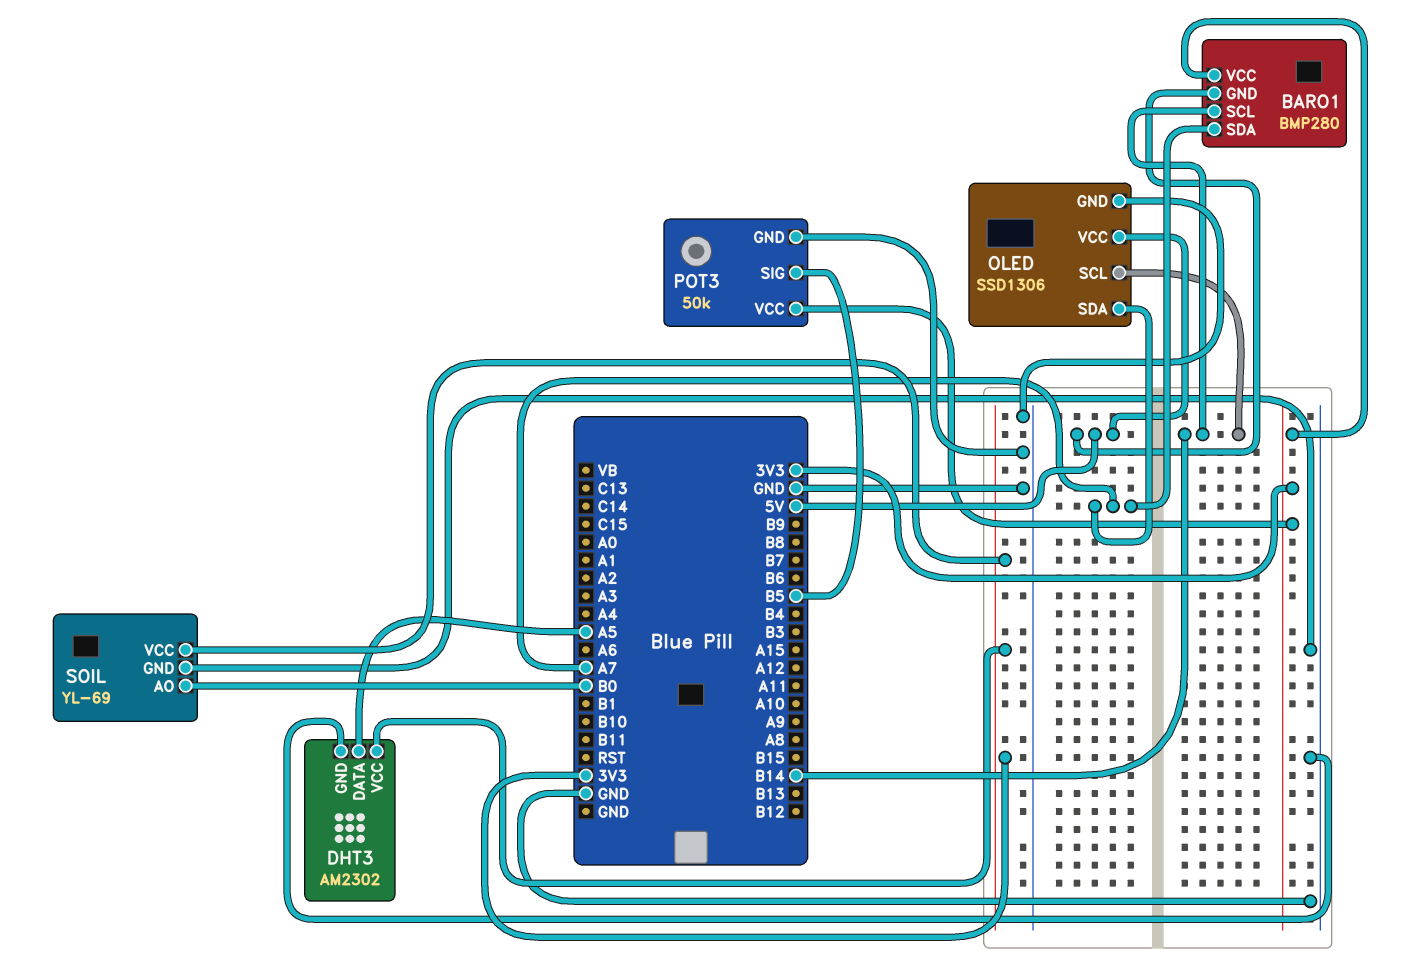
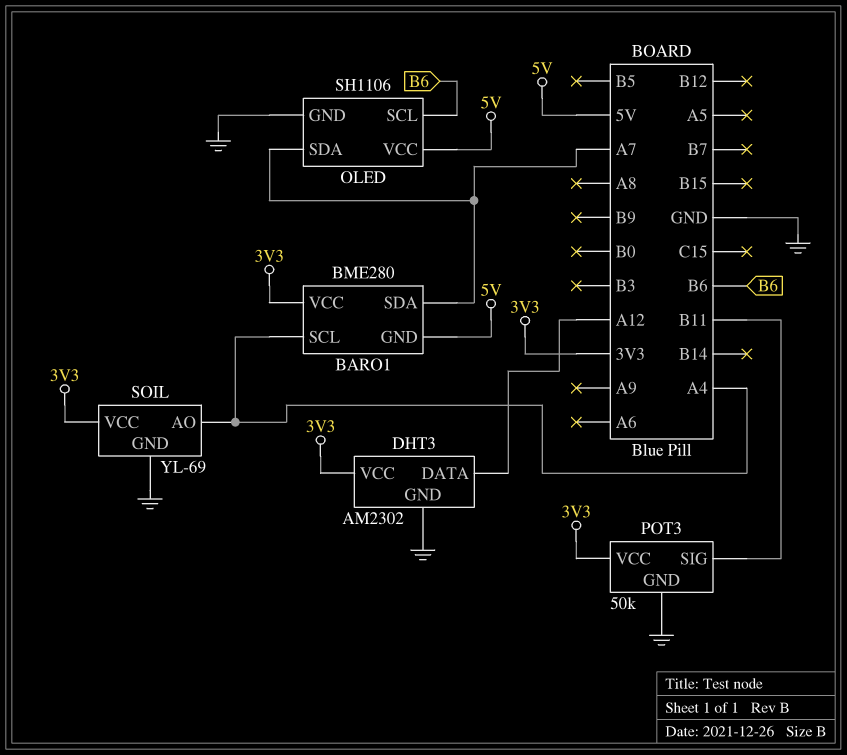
BARO1: BMP280 -> BME280
BARO1 pin SCL: B14 -> A4
DHT3 pin DATA: A5 -> A12
OLED: SSD1306 -> SH1106
OLED pin SCL: B14 -> B6
POT3 pin SIG: B5 -> B11
SOIL pin AO: B0 -> A4

